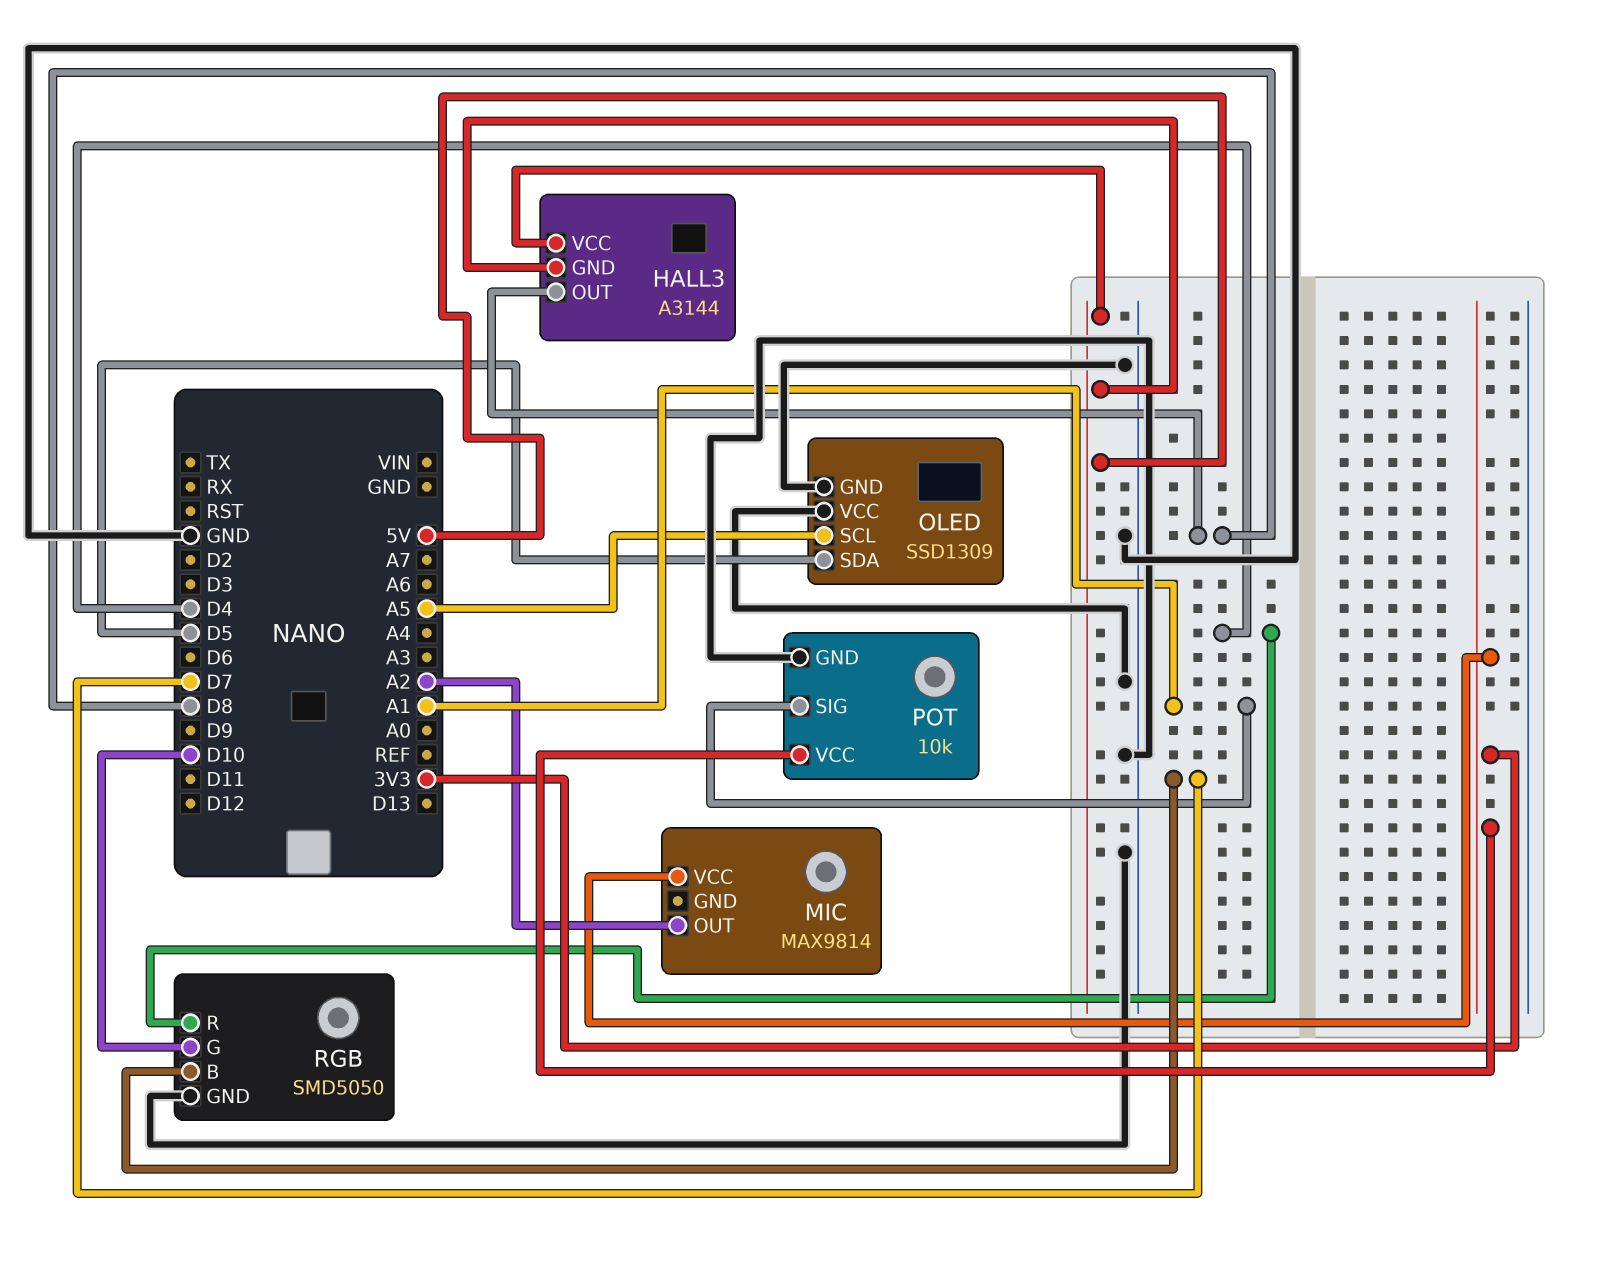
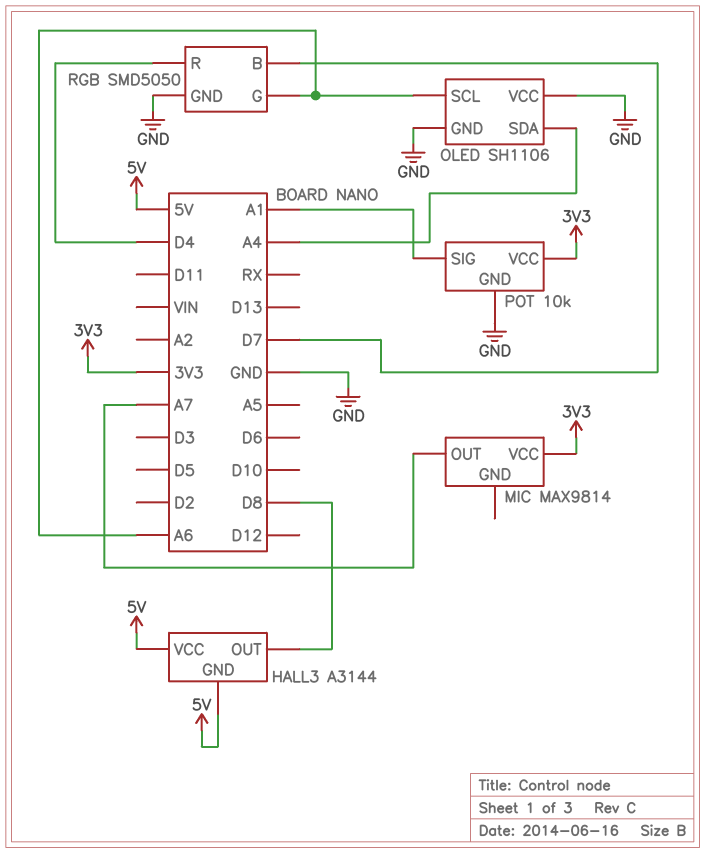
MIC pin OUT: A2 -> A7
OLED: SSD1309 -> SH1106
OLED pin SCL: A5 -> A6
OLED pin SDA: D5 -> A4
RGB pin G: D10 -> A6

